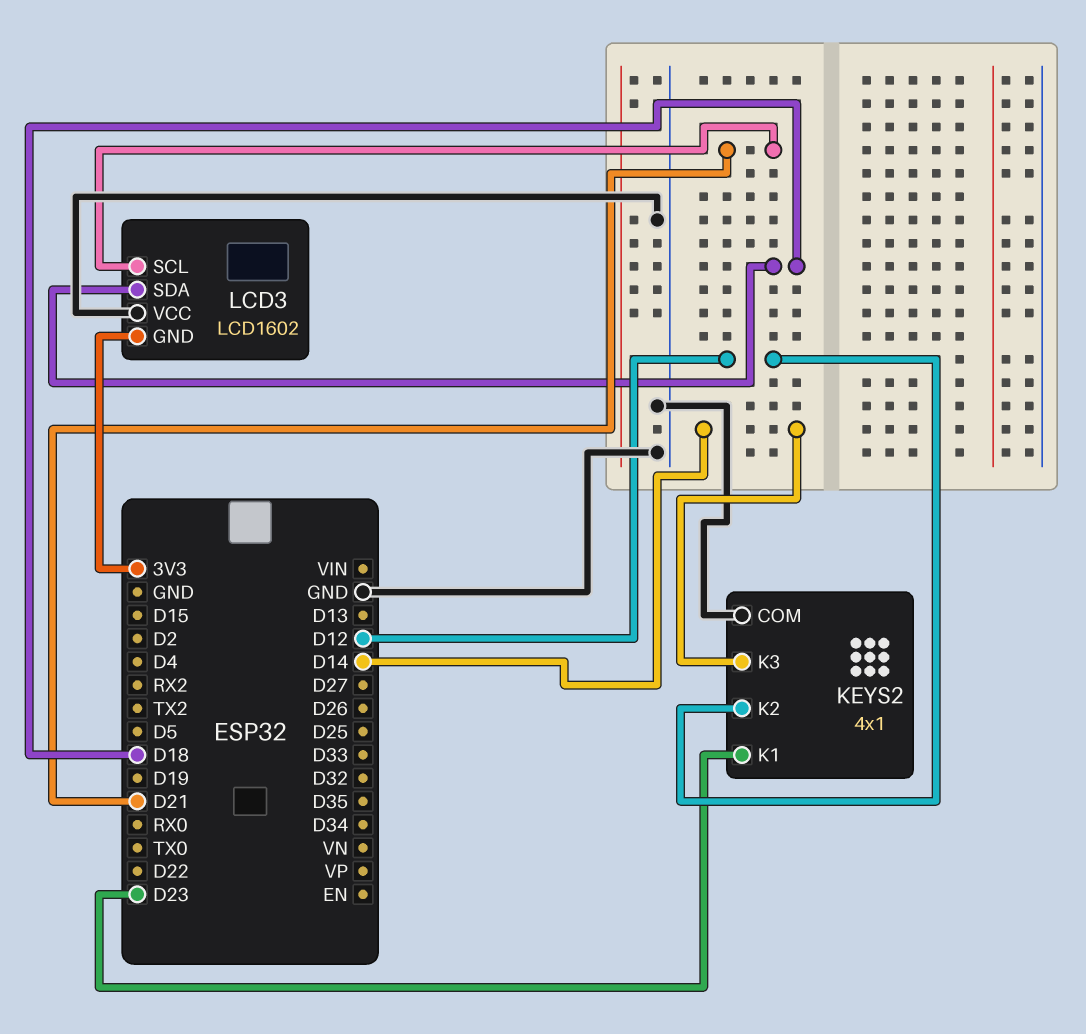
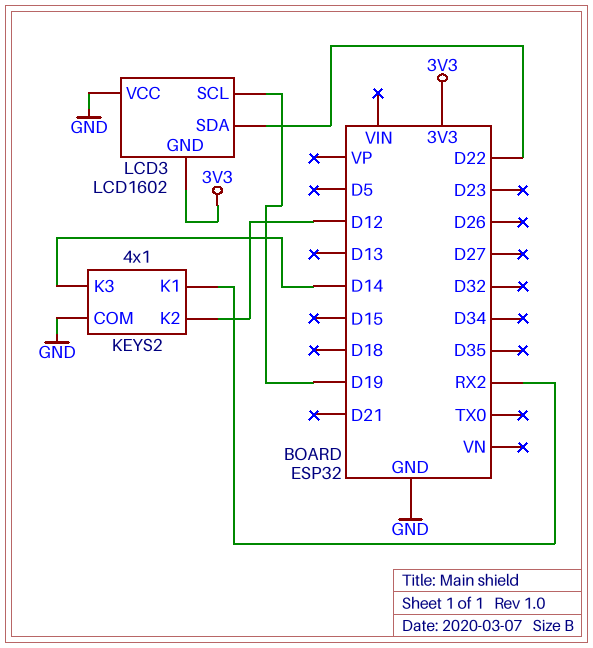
KEYS2 pin K1: D23 -> RX2
LCD3 pin SCL: D21 -> D19
LCD3 pin SDA: D18 -> D22

